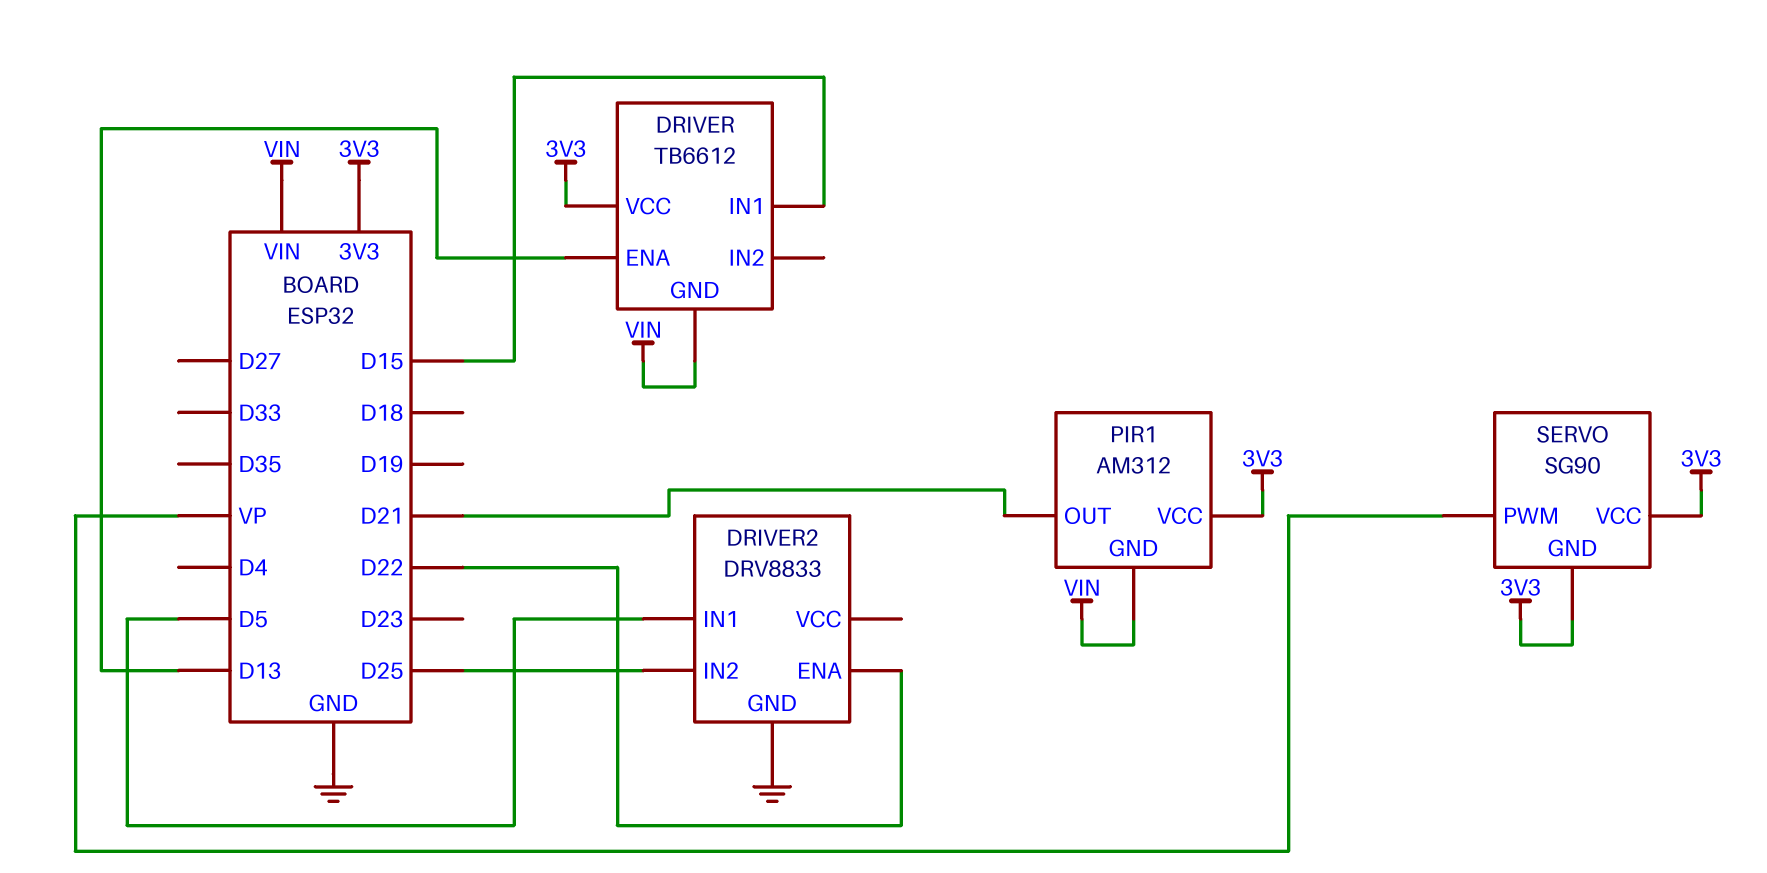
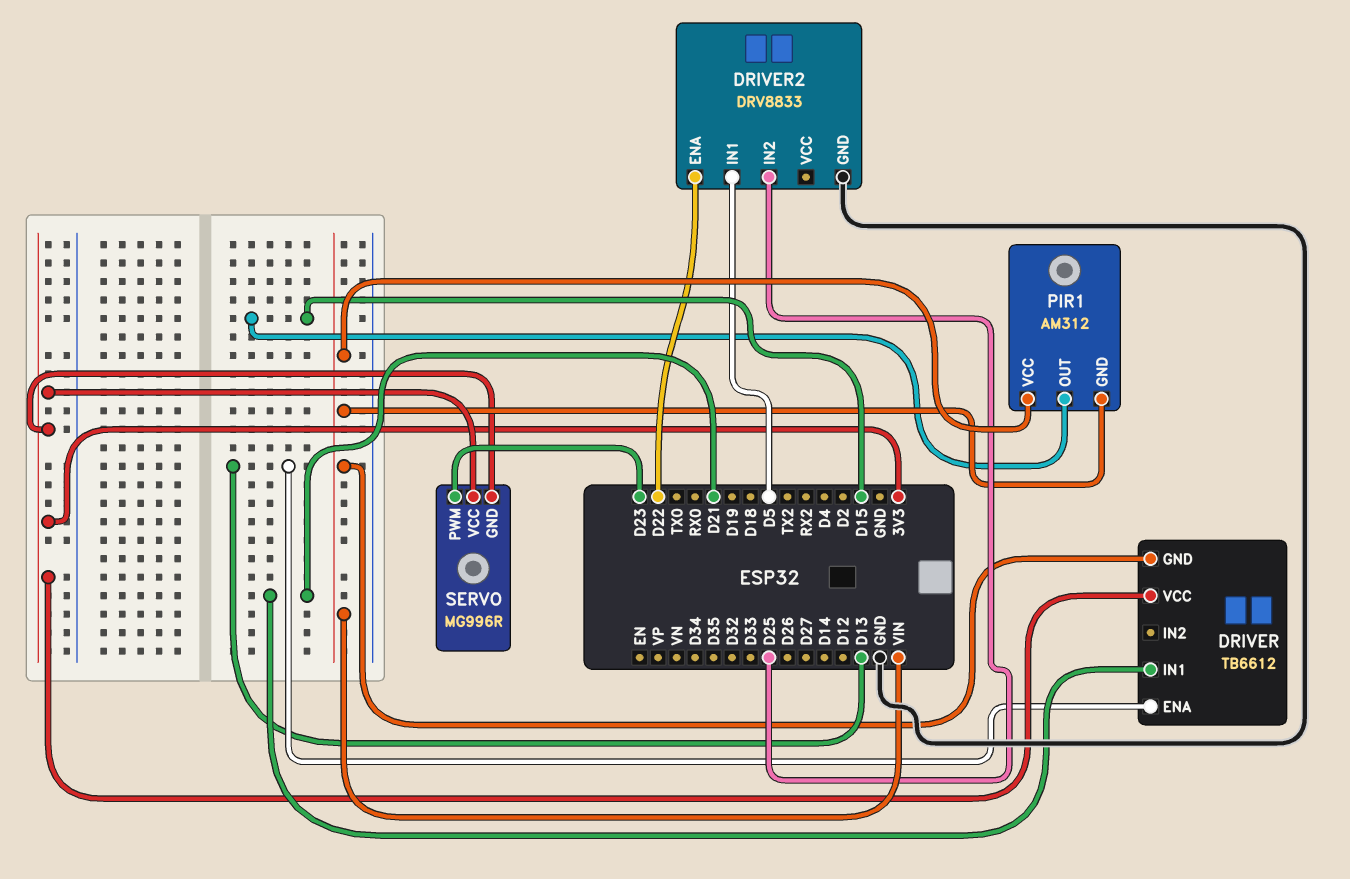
DRIVER pin IN1: D15 -> D21
PIR1 pin OUT: D21 -> D15
PIR1 pin VCC: 3V3 -> VIN
SERVO: SG90 -> MG996R
SERVO pin PWM: VP -> D23

